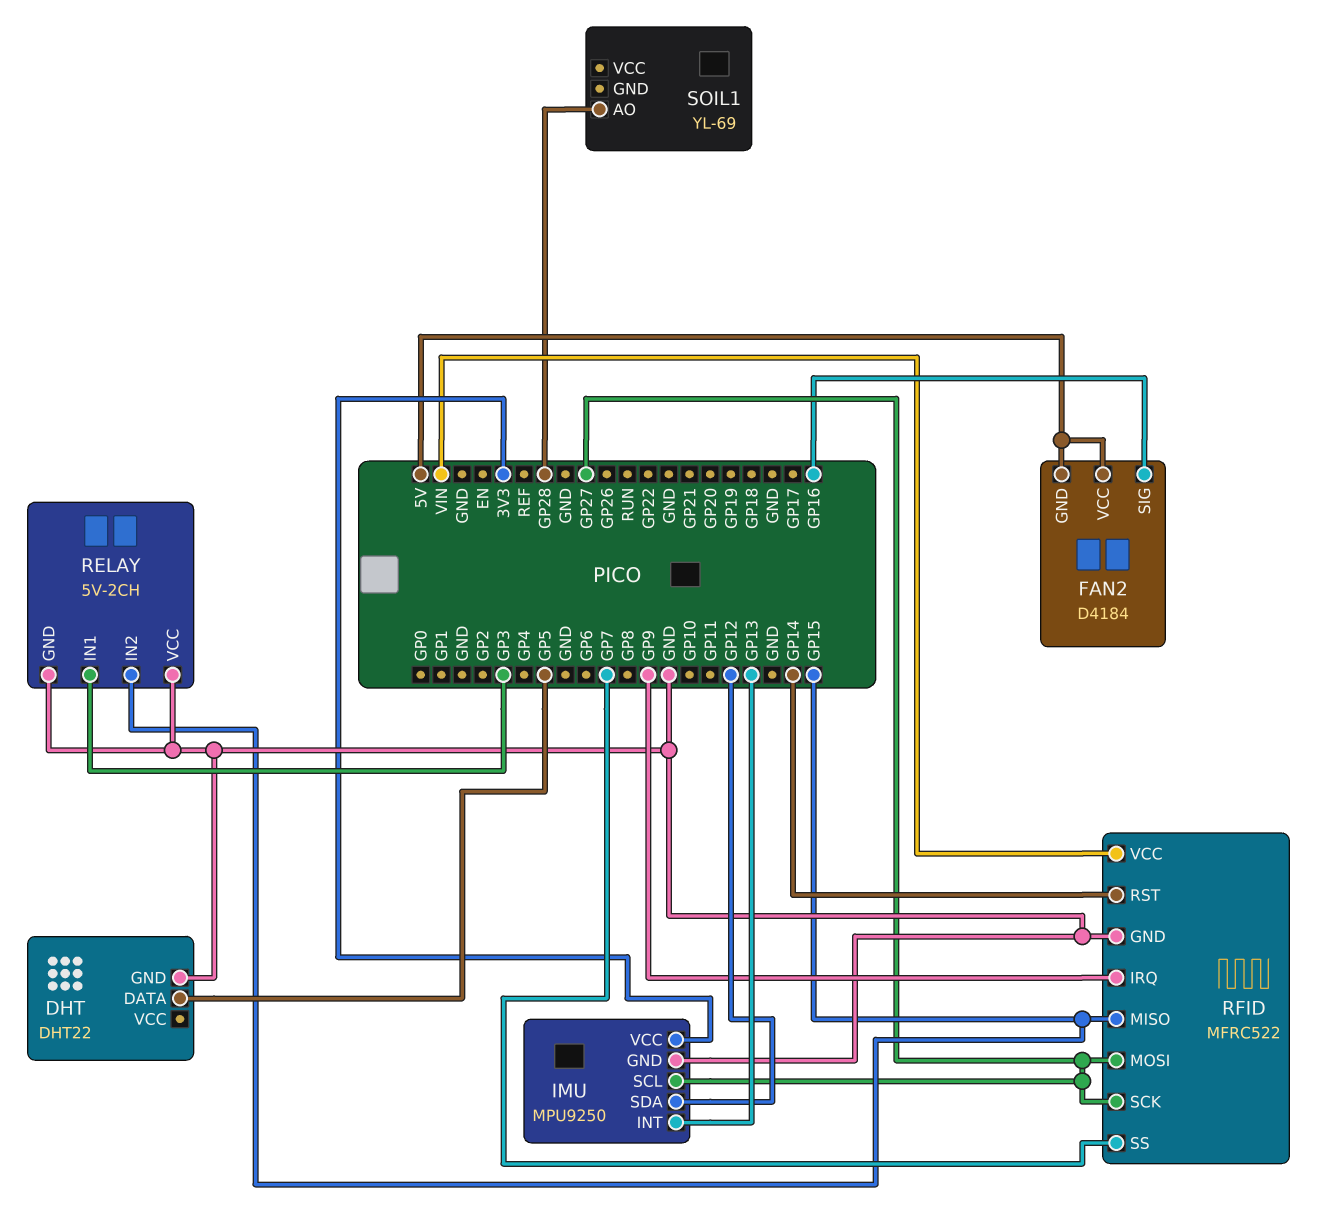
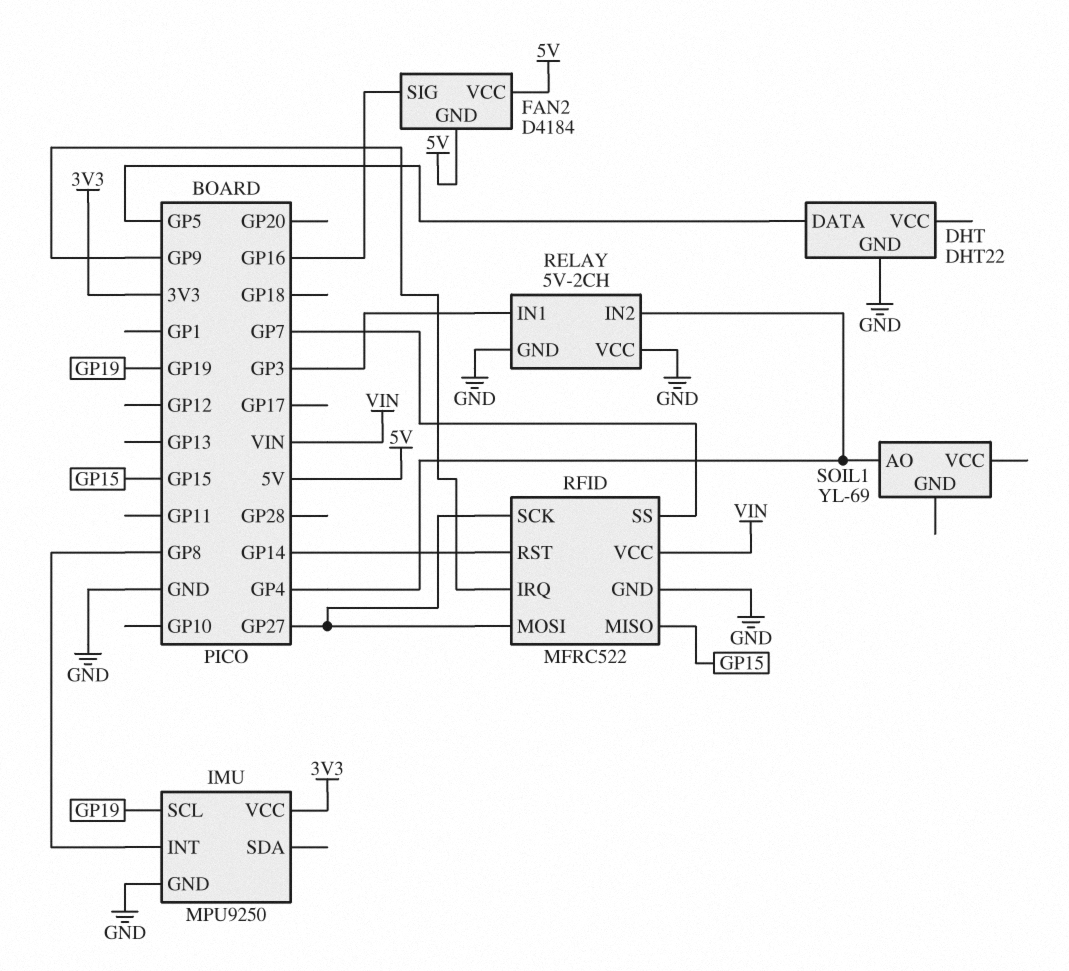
IMU pin INT: GP13 -> GP8
IMU pin SCL: GP27 -> GP19
IMU pin SDA: GP12 -> none
RELAY pin IN2: GP15 -> GP4
SOIL1 pin AO: GP28 -> GP4

